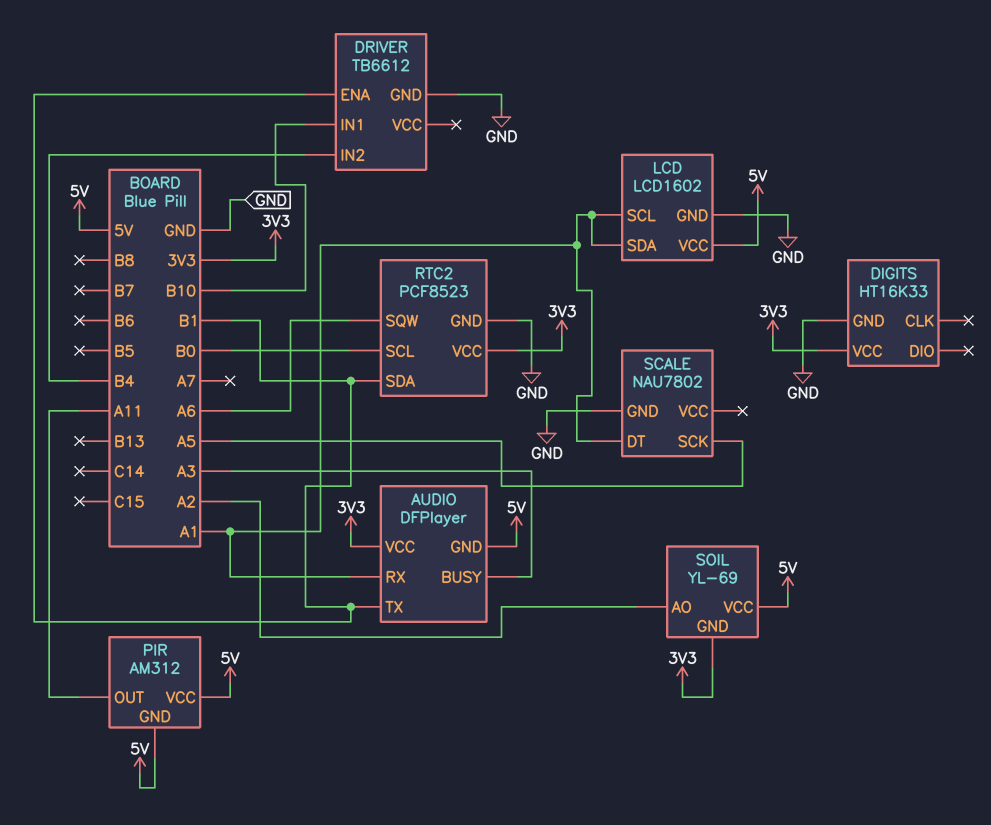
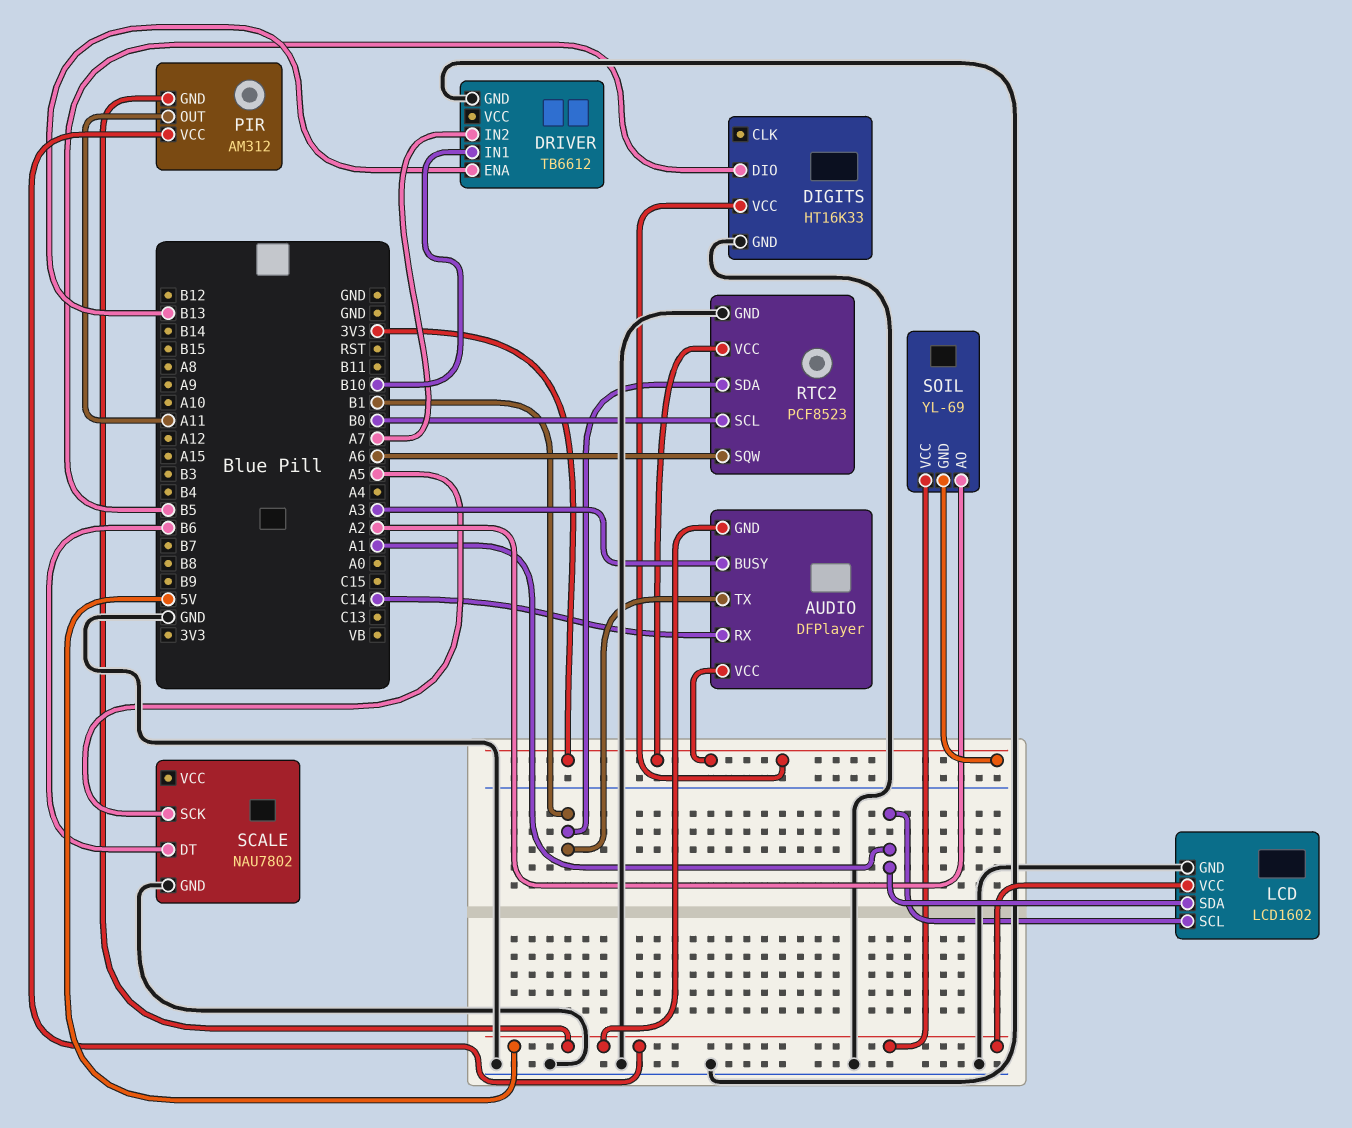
AUDIO pin RX: A1 -> C14
DIGITS pin DIO: none -> B5
DRIVER pin ENA: B1 -> B13
DRIVER pin IN2: B4 -> A7
SCALE pin DT: A1 -> B6

